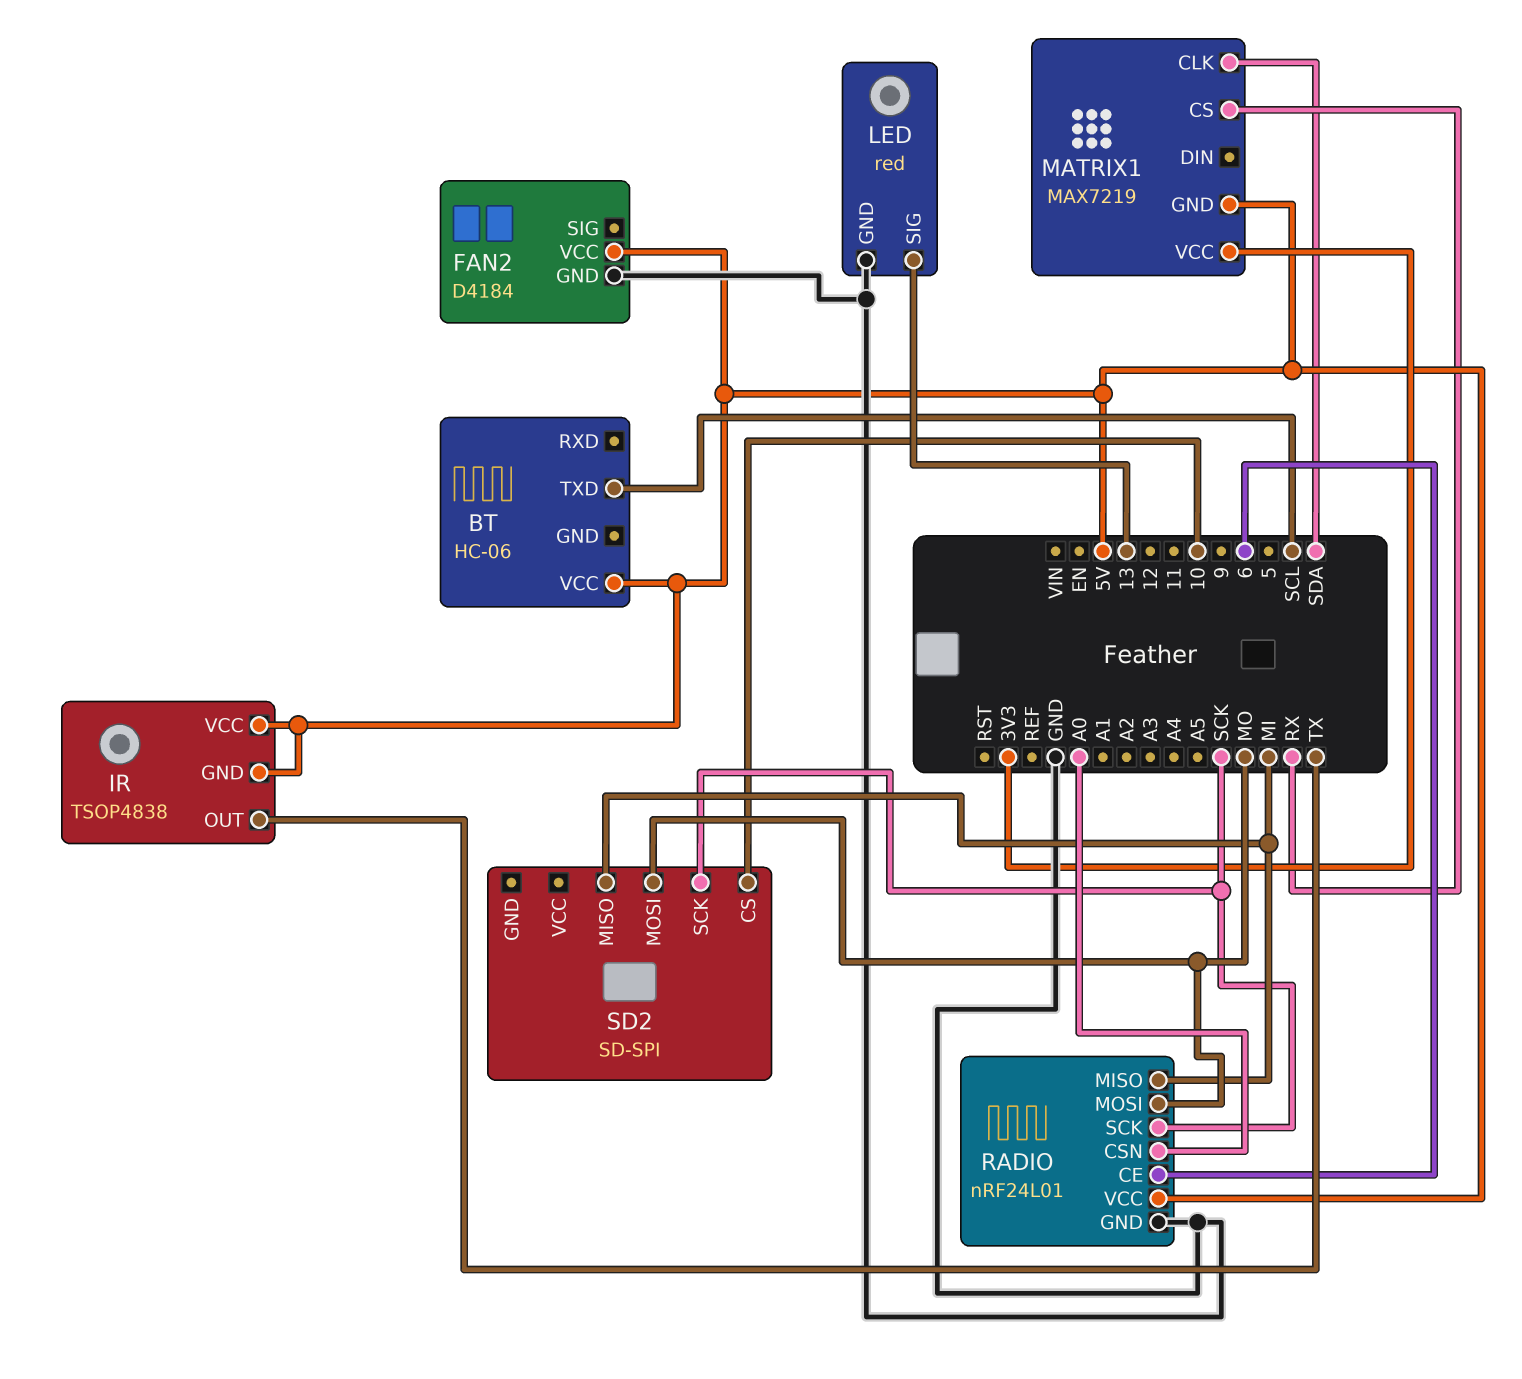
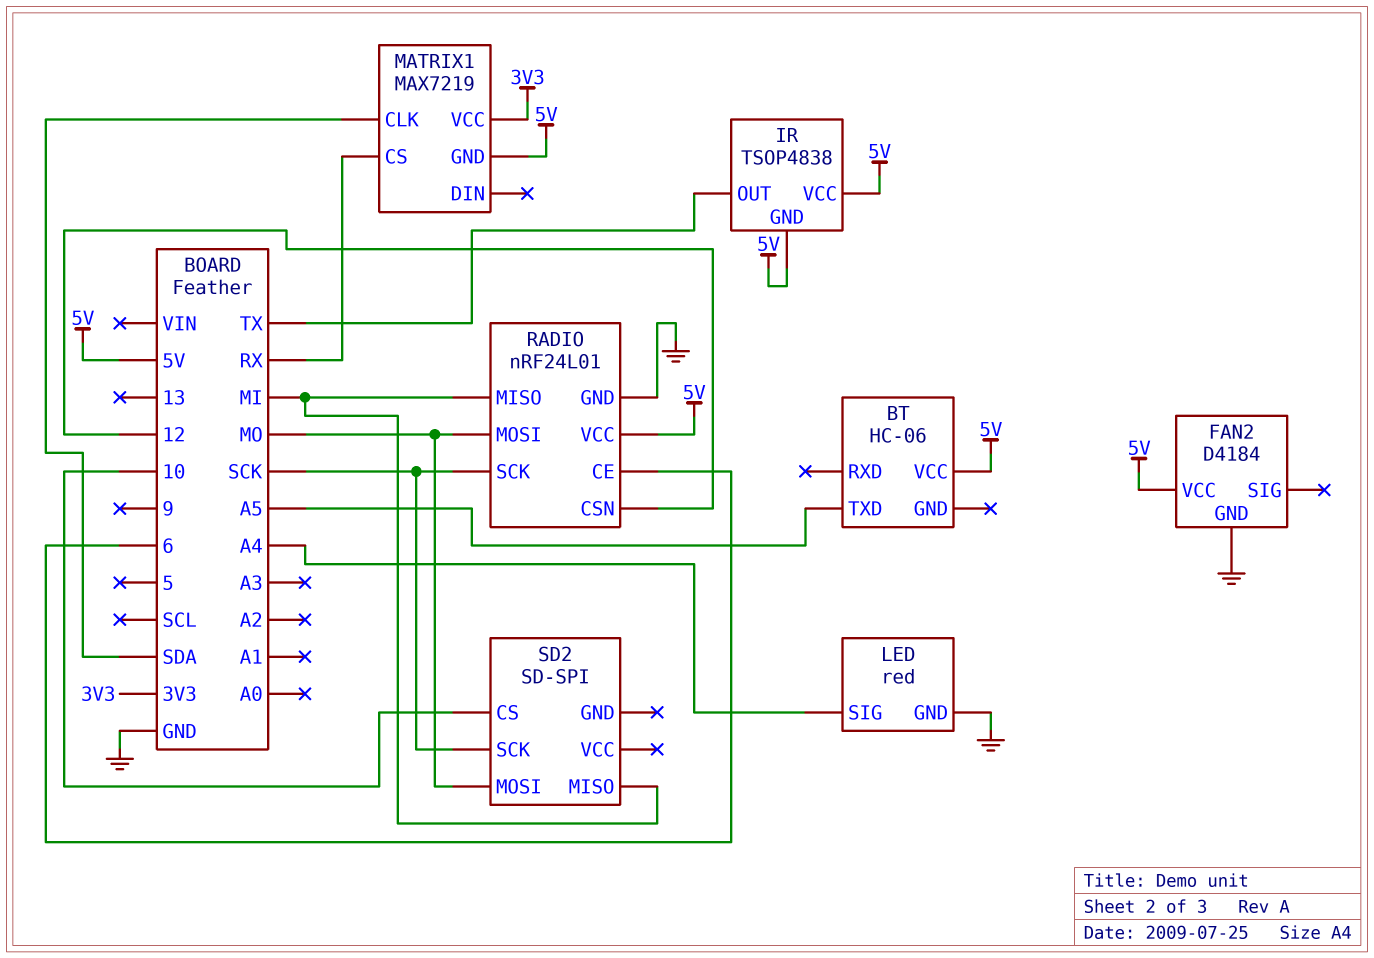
BT pin TXD: SCL -> A5
LED pin SIG: 13 -> A4
RADIO pin CSN: A0 -> 12

